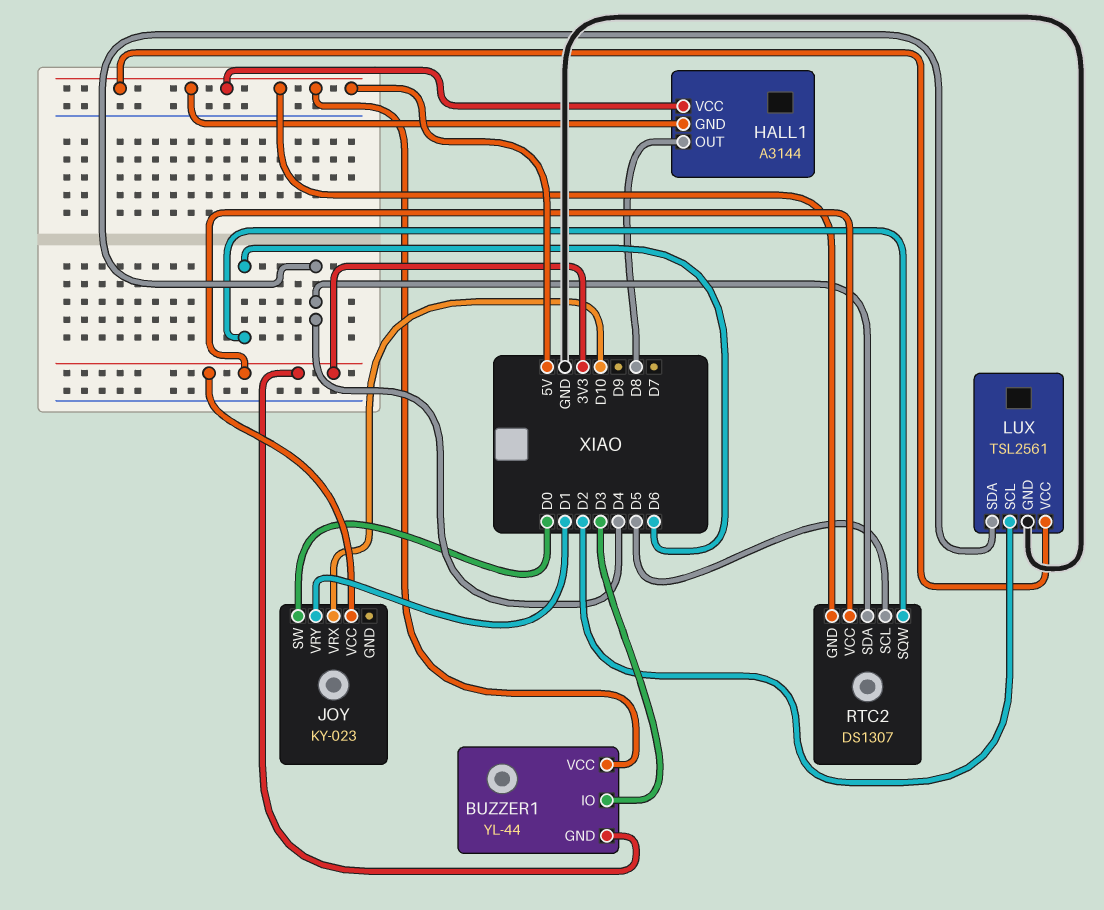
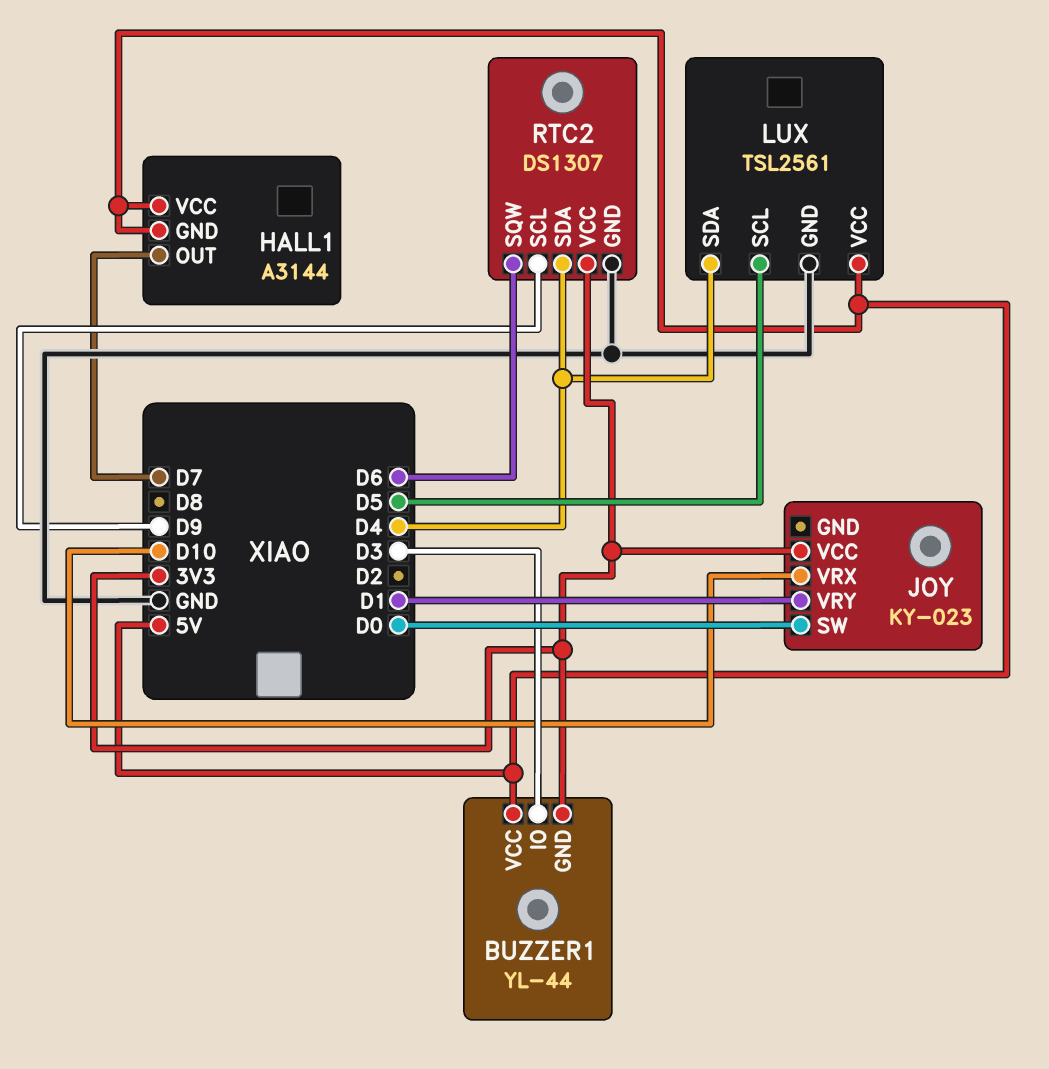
HALL1 pin OUT: D8 -> D7
LUX pin SCL: D2 -> D5
RTC2 pin GND: 5V -> GND
RTC2 pin SCL: D5 -> D9

